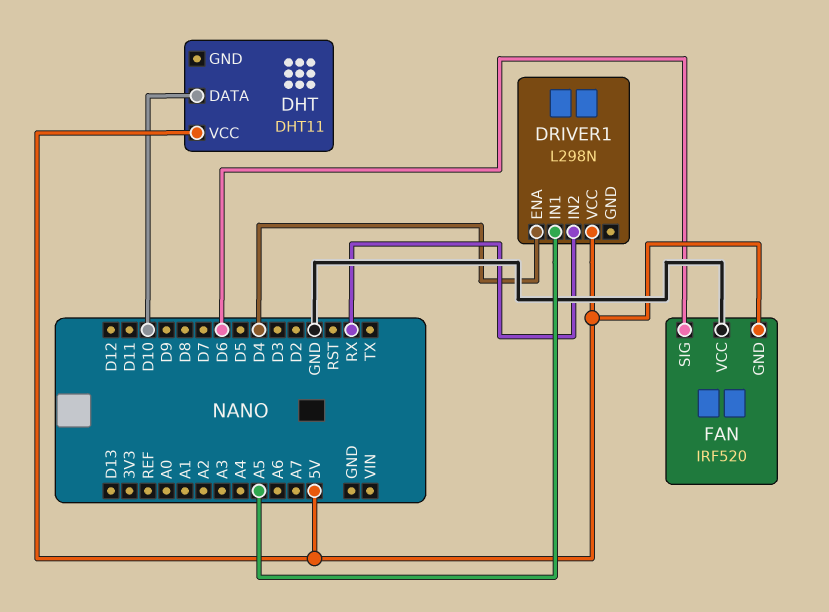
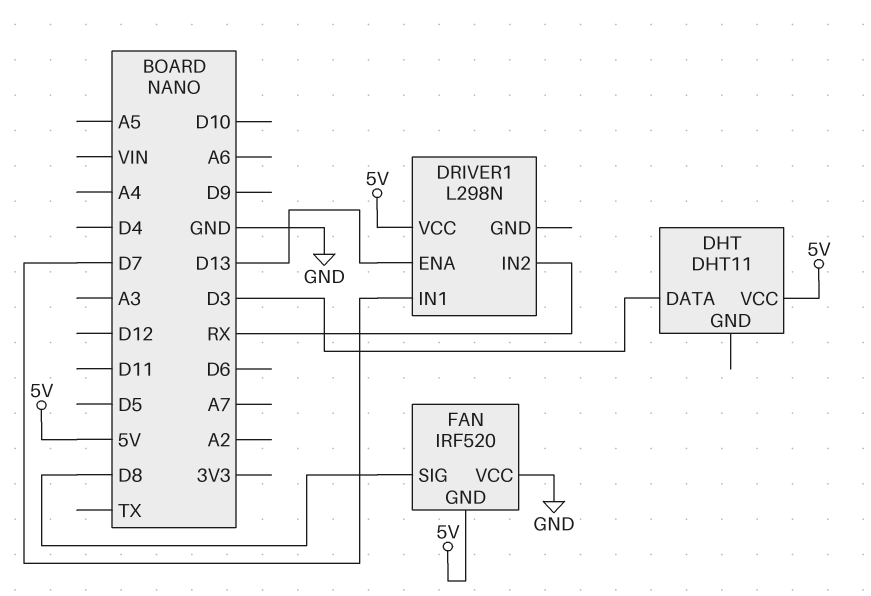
DHT pin DATA: D10 -> D3
DRIVER1 pin ENA: D4 -> D13
DRIVER1 pin IN1: A5 -> D7
FAN pin SIG: D6 -> D8

